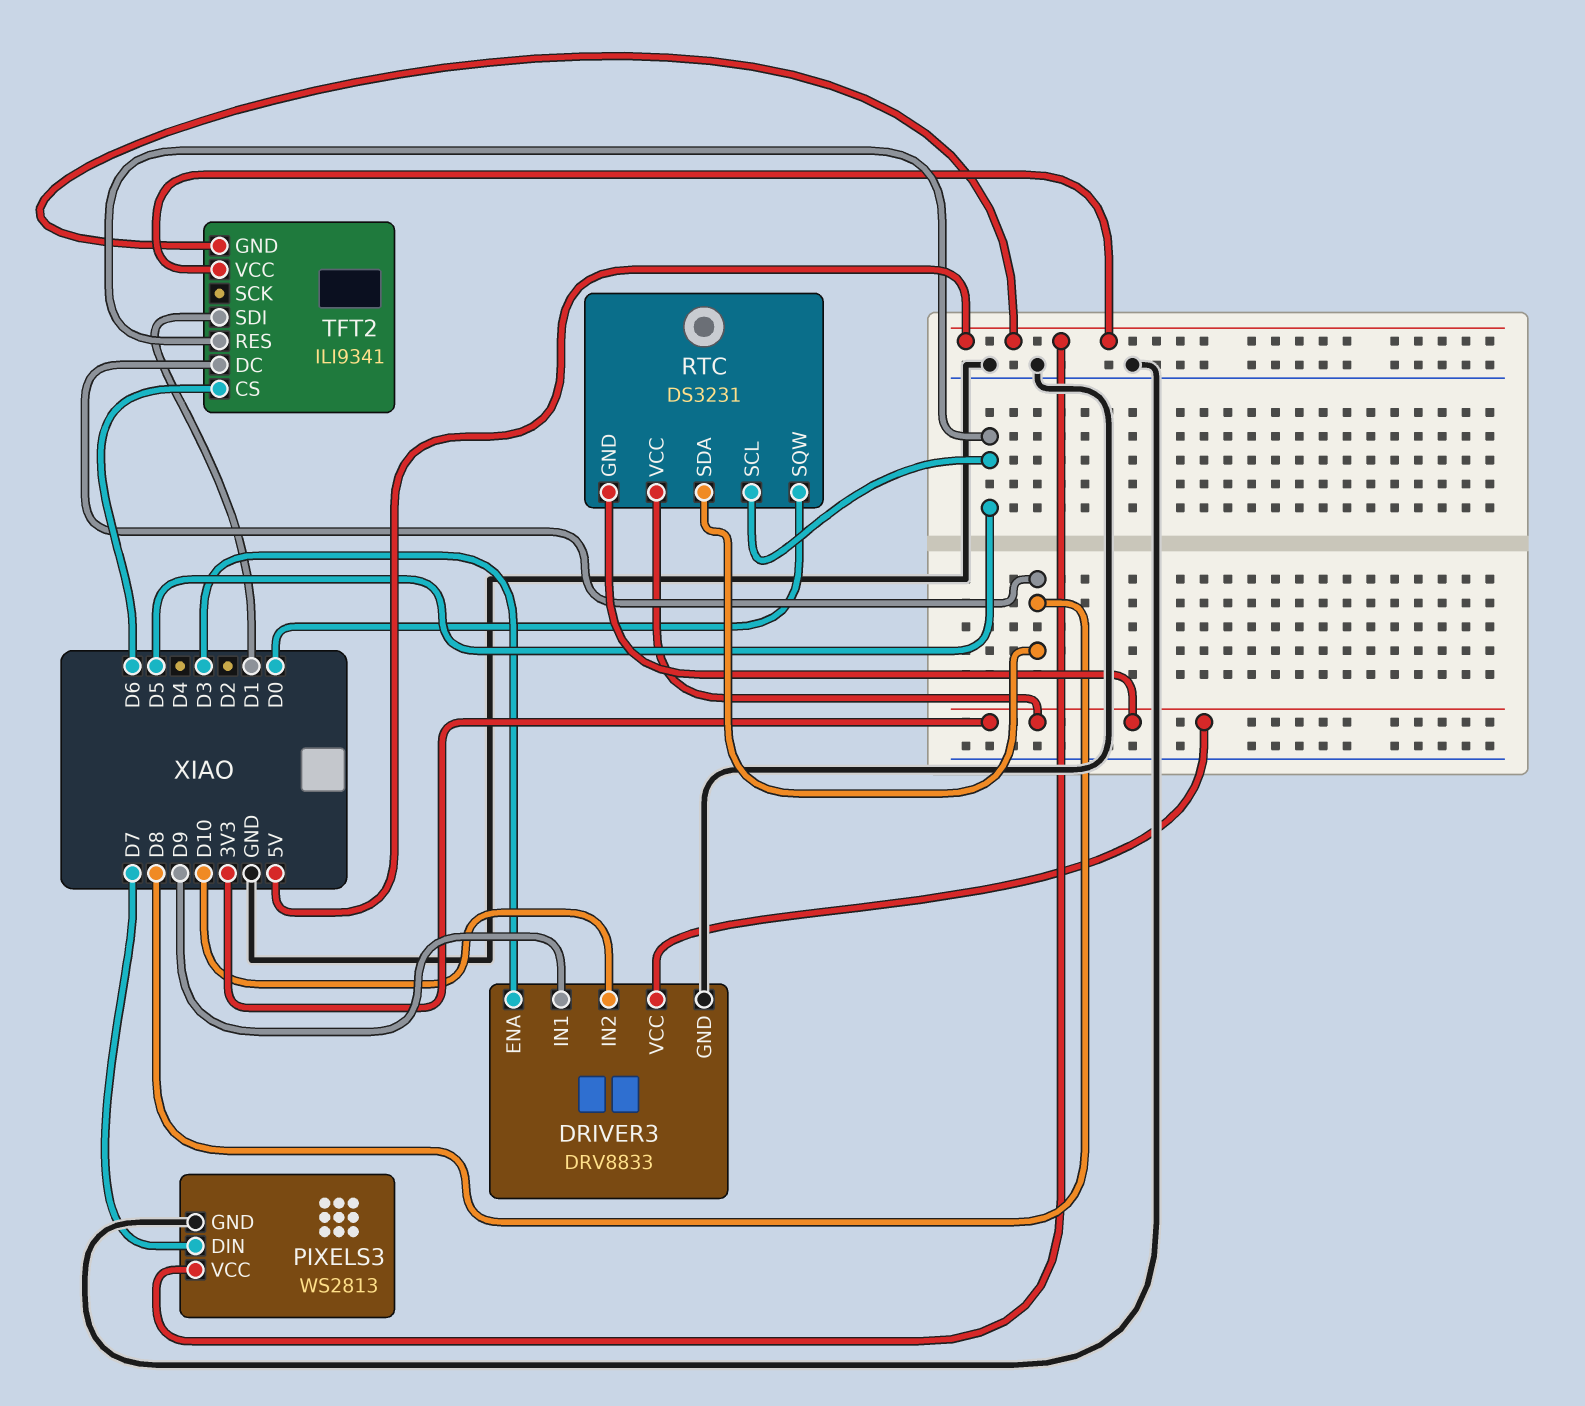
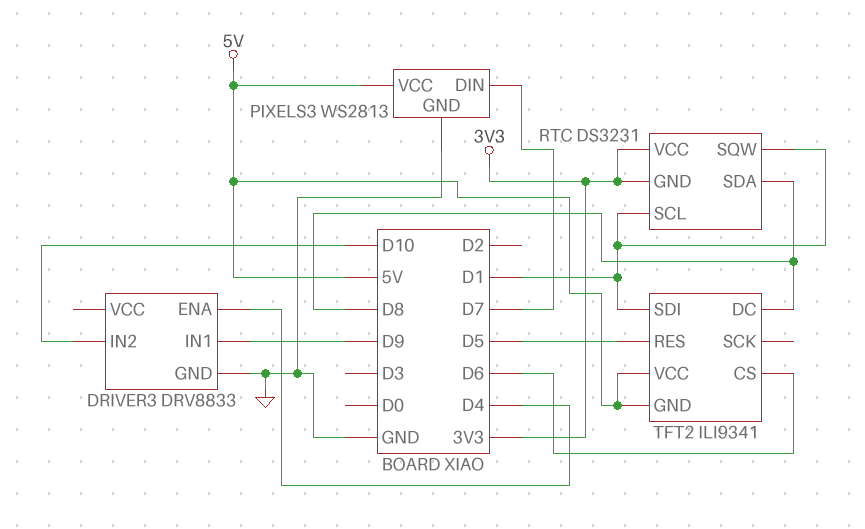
DRIVER3 pin ENA: D3 -> D4
DRIVER3 pin VCC: 3V3 -> none
RTC pin SCL: D5 -> D1
RTC pin SQW: D0 -> D1

